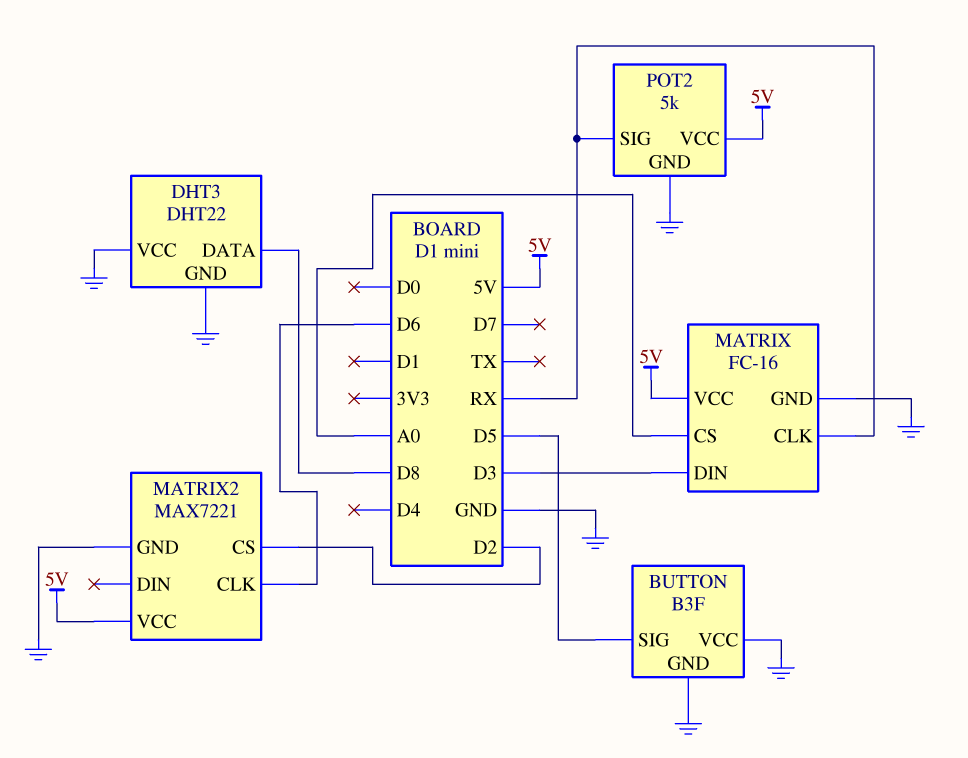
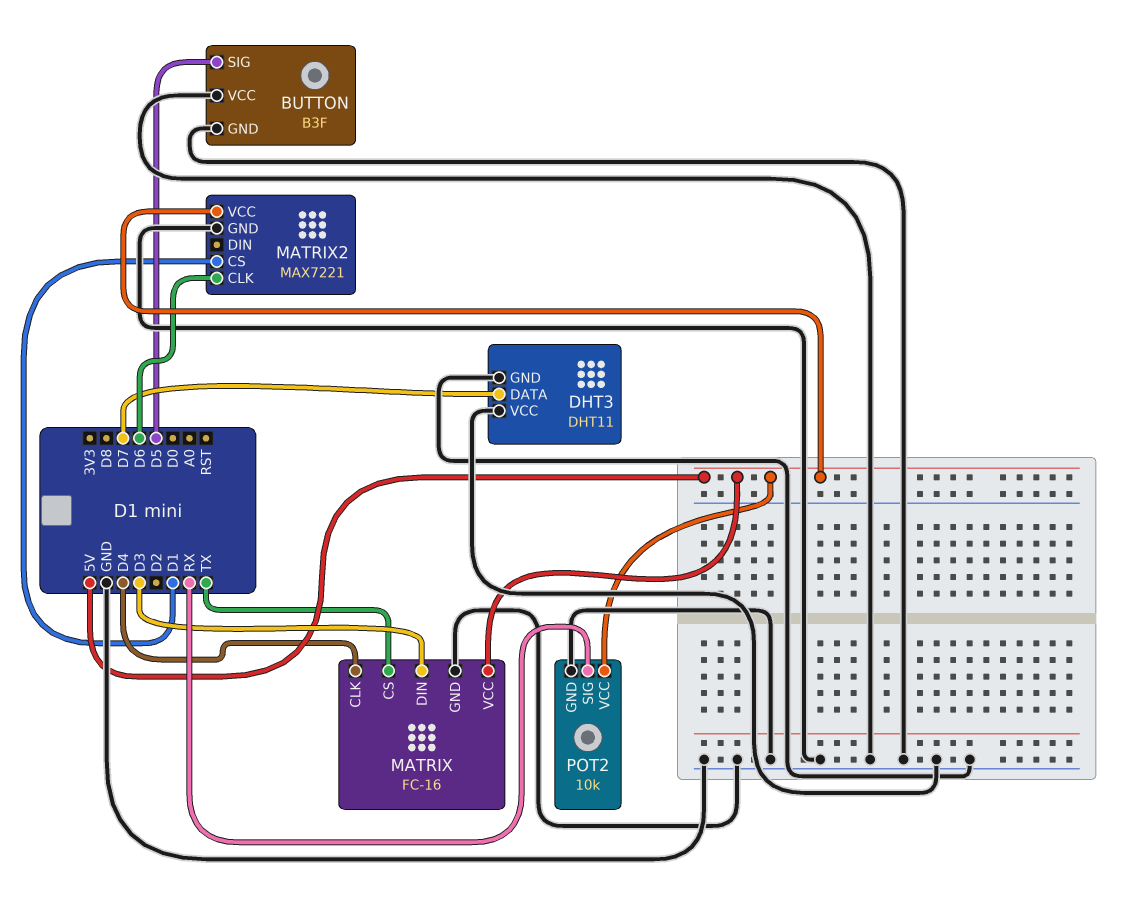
DHT3: DHT22 -> DHT11
DHT3 pin DATA: D8 -> D7
MATRIX pin CLK: RX -> D4
MATRIX pin CS: A0 -> TX
MATRIX2 pin CS: D2 -> D1
POT2: 5k -> 10k

